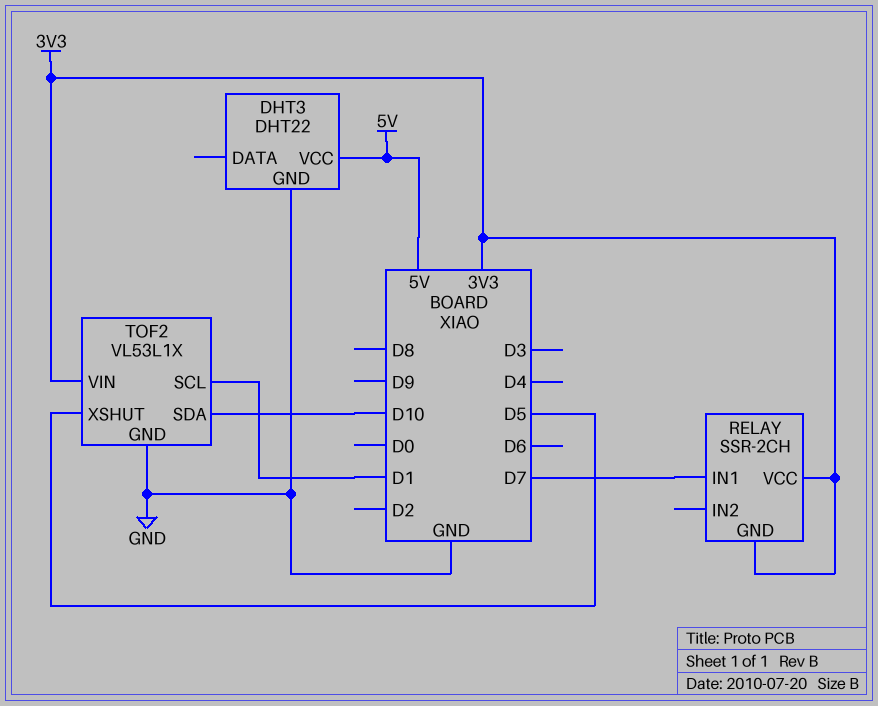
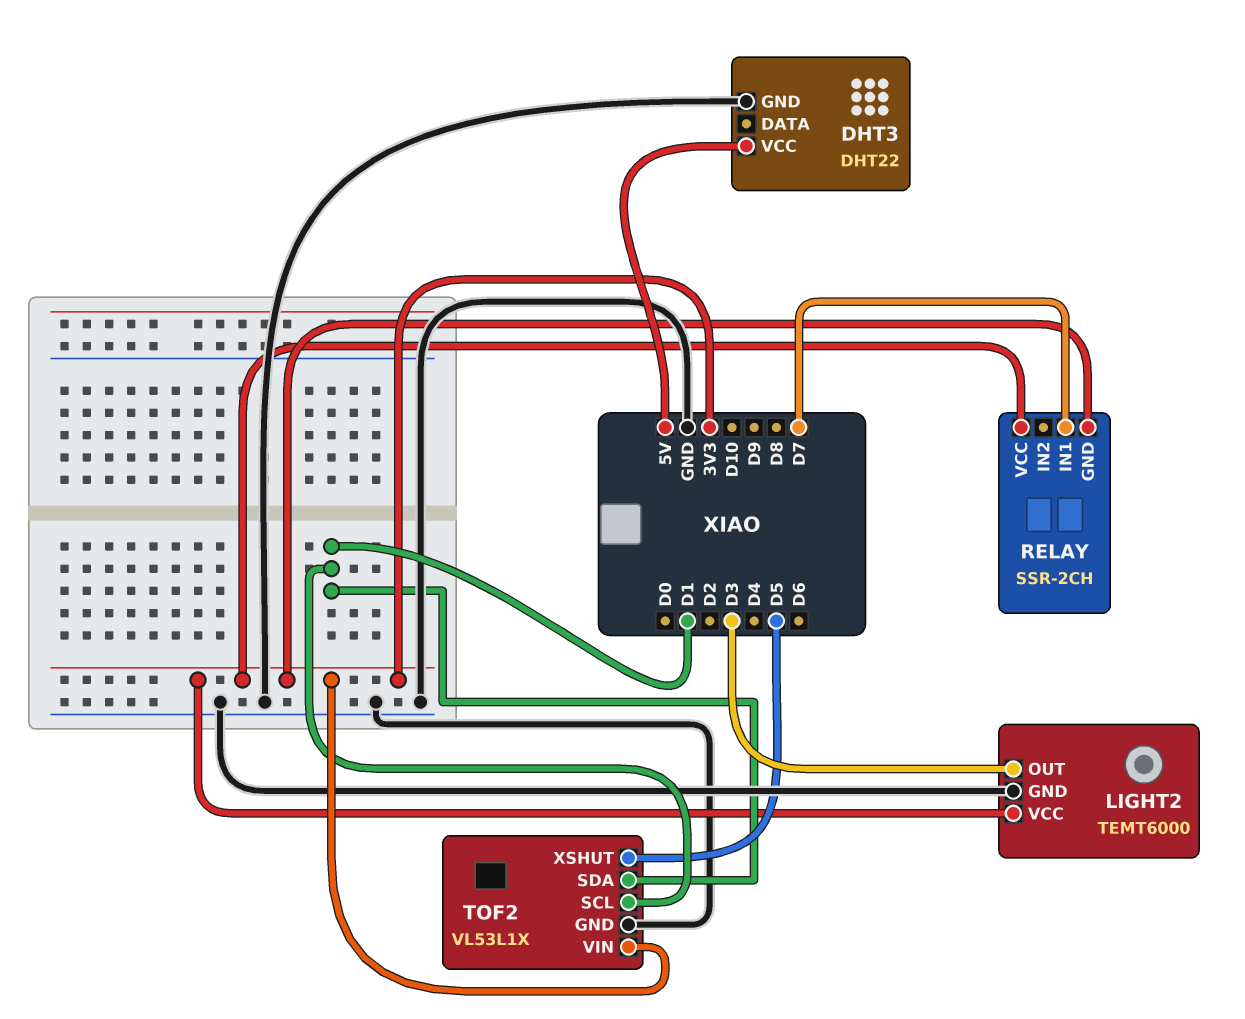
LIGHT2: none -> TEMT6000
LIGHT2 pin GND: none -> GND
LIGHT2 pin OUT: none -> D3
LIGHT2 pin VCC: none -> 3V3
TOF2 pin SDA: D10 -> D1

